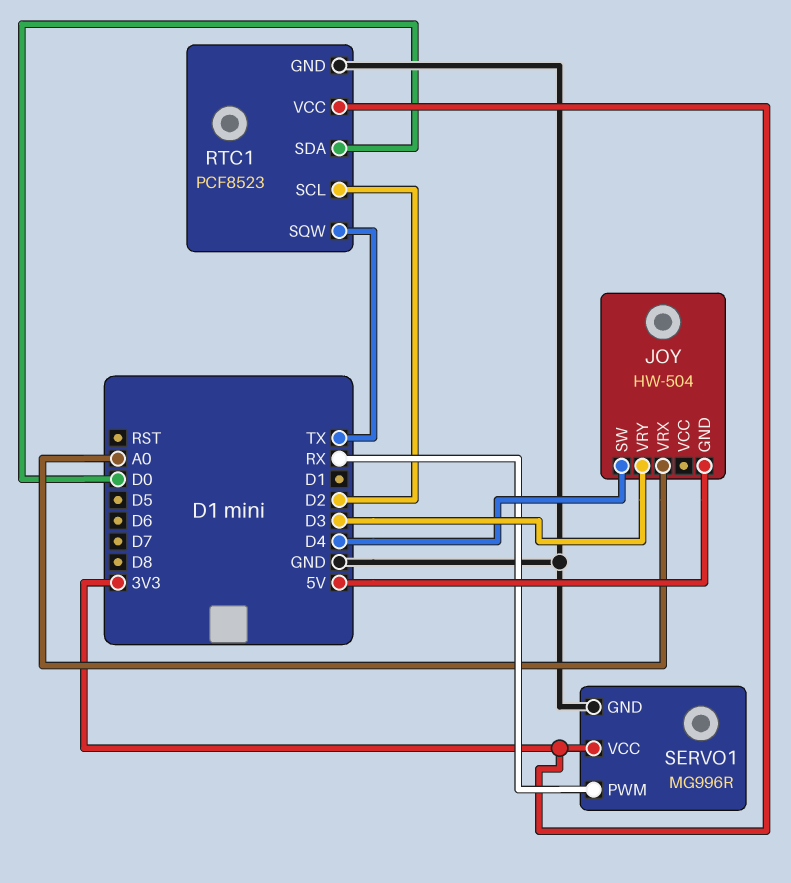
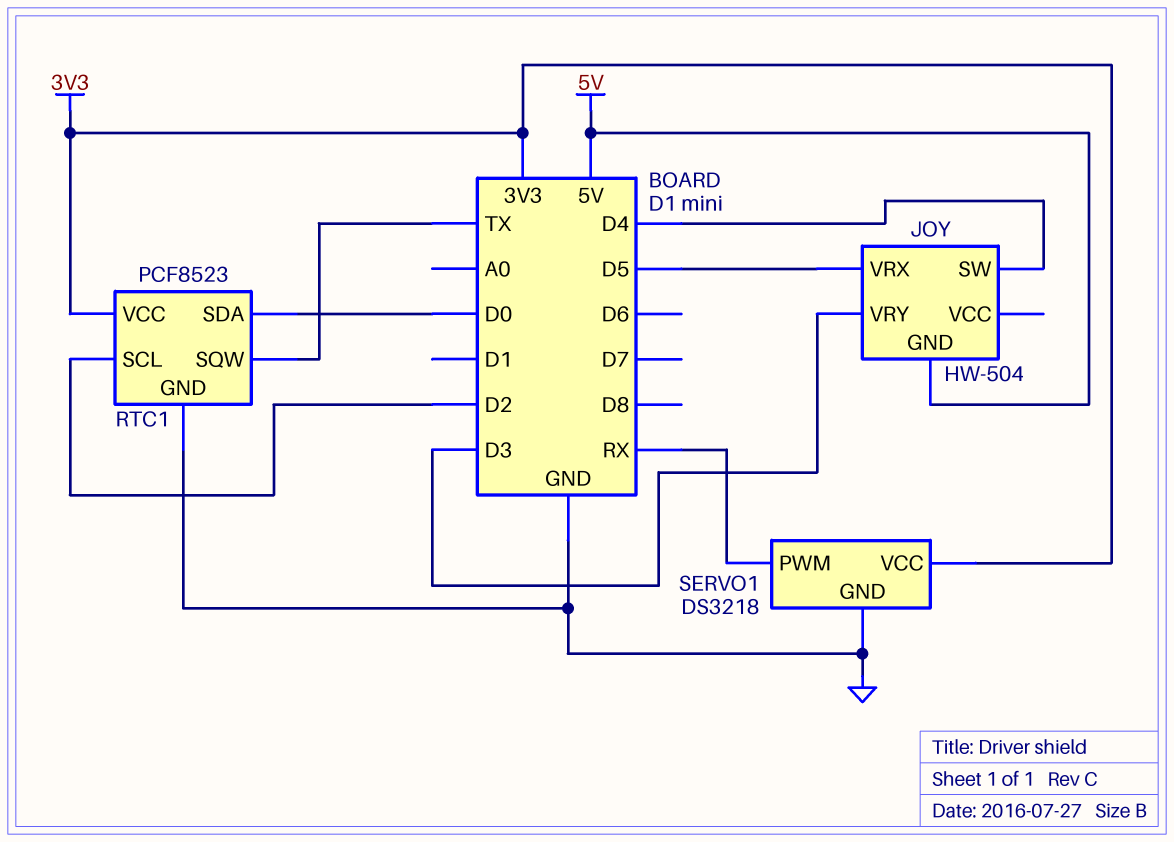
JOY pin VRX: A0 -> D5
SERVO1: MG996R -> DS3218

